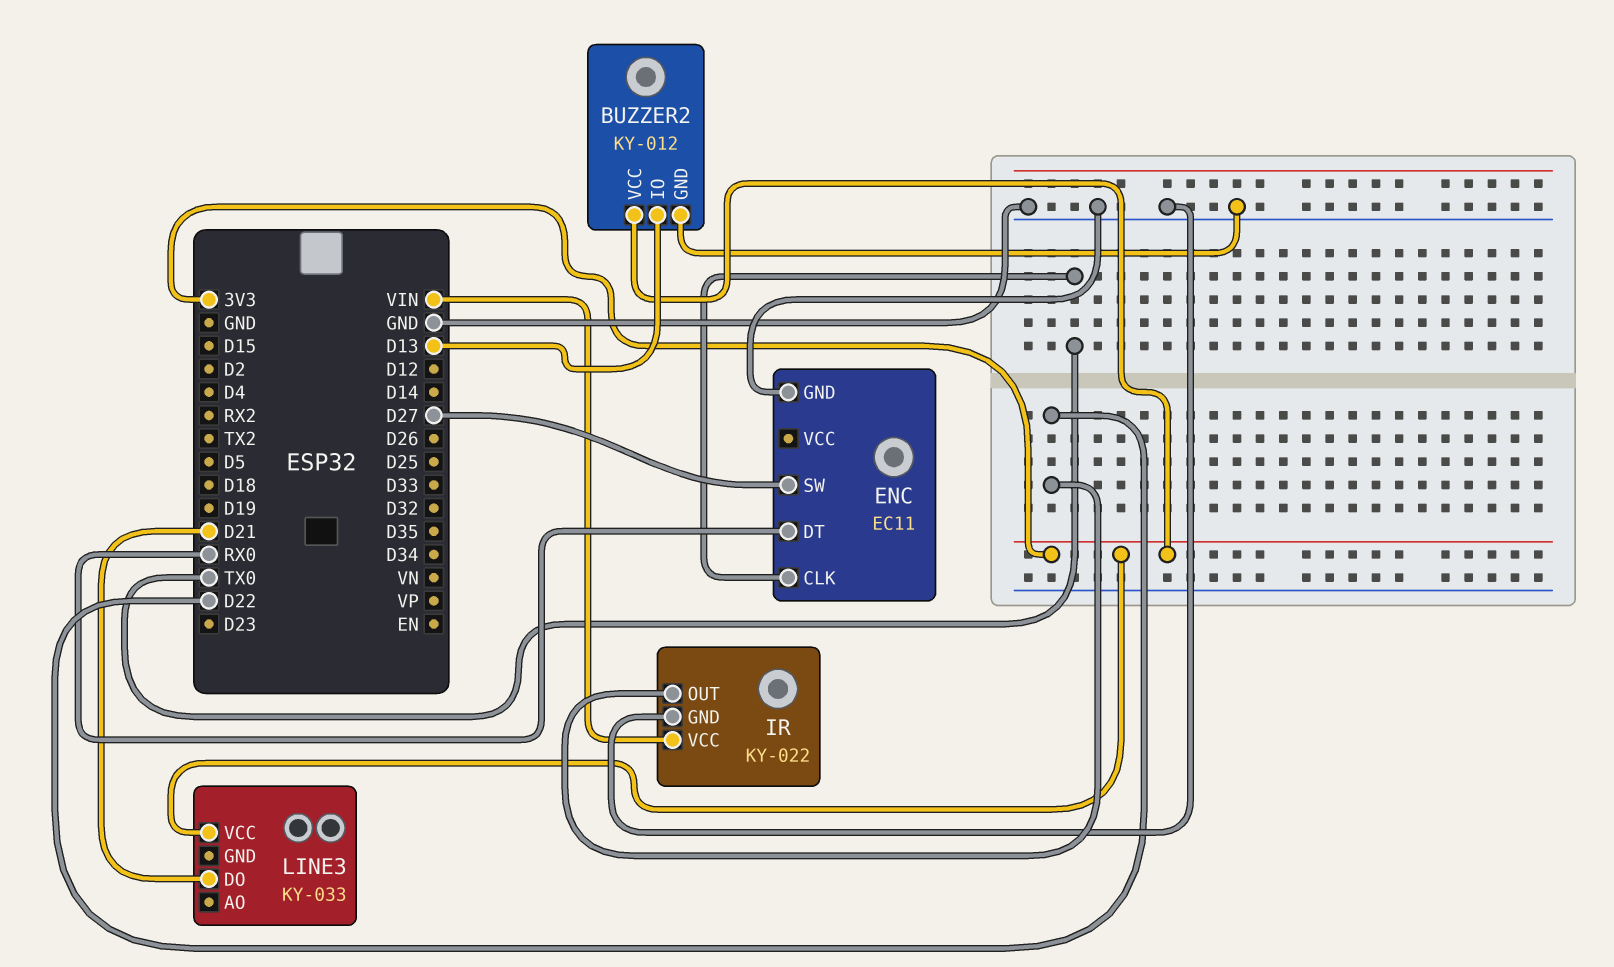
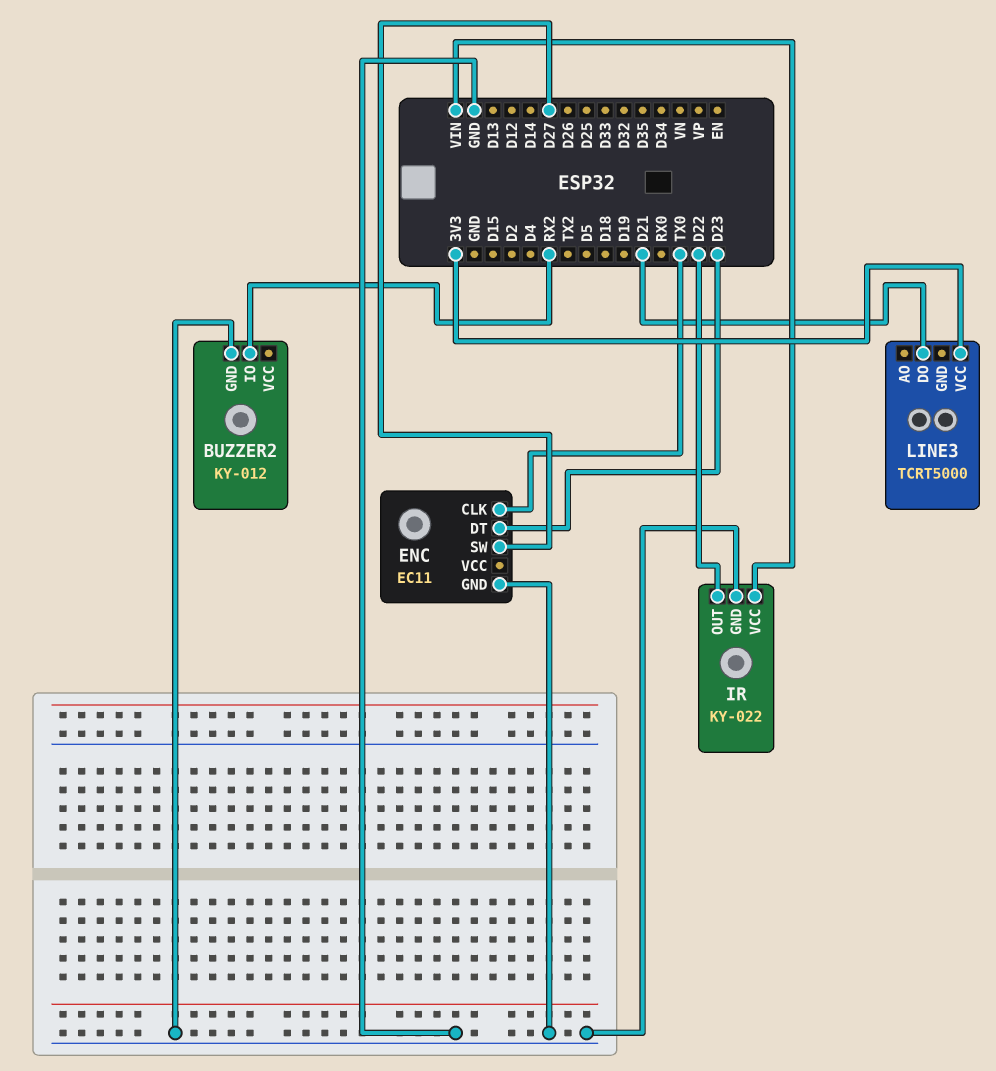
BUZZER2 pin IO: D13 -> RX2
BUZZER2 pin VCC: 3V3 -> none
ENC pin DT: RX0 -> D23
LINE3: KY-033 -> TCRT5000

